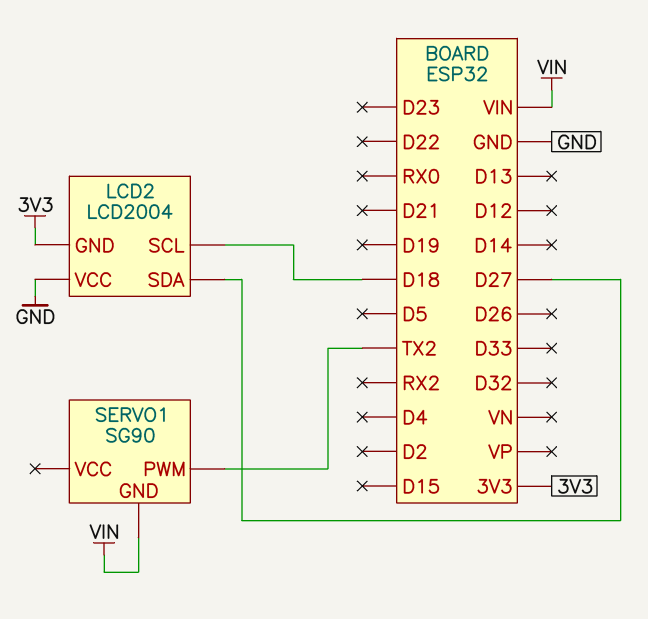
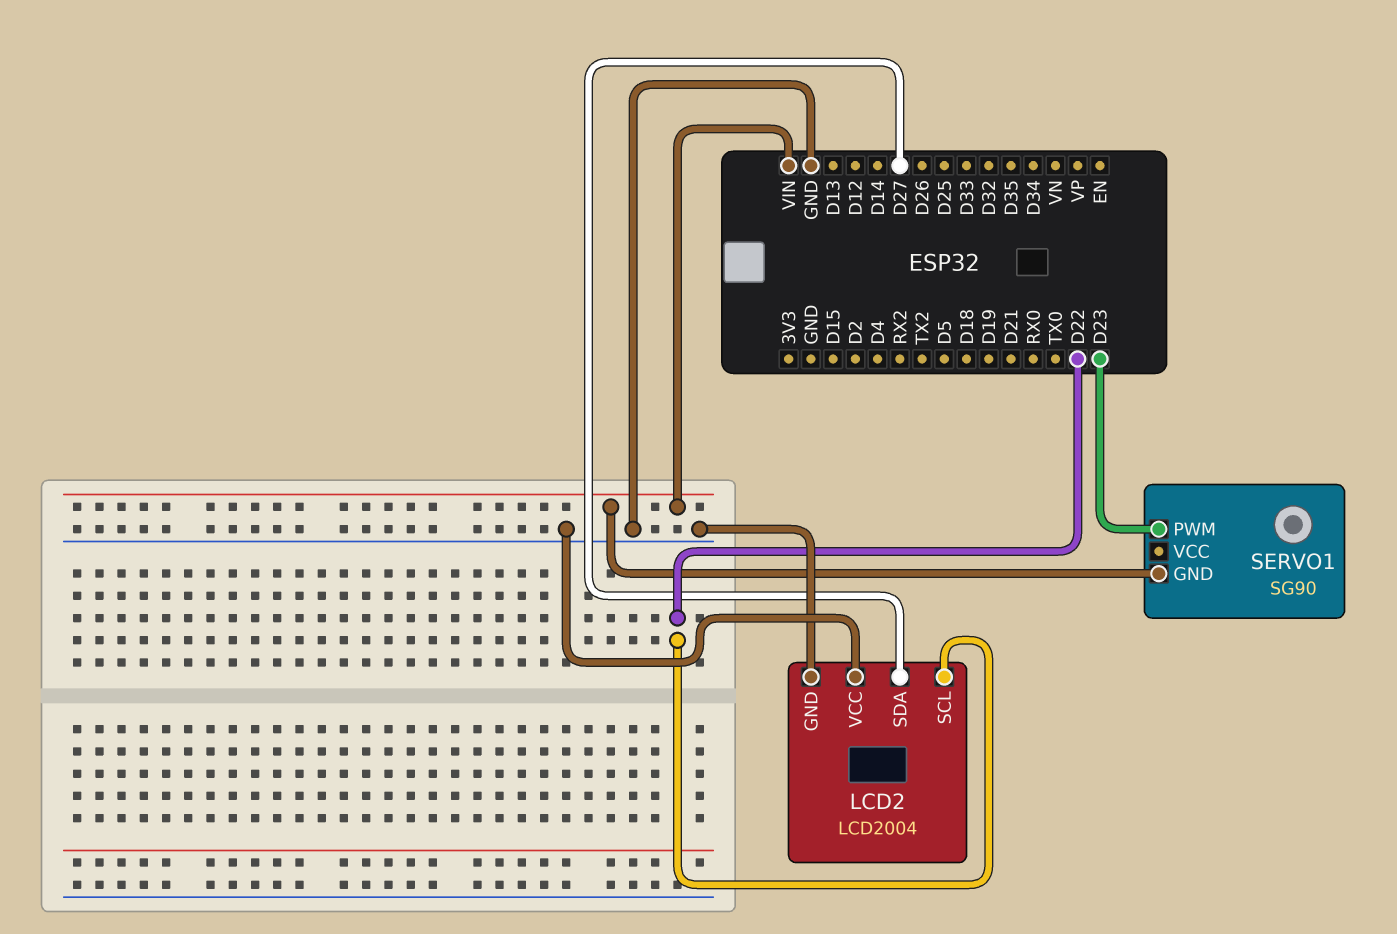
LCD2 pin GND: 3V3 -> GND
LCD2 pin SCL: D18 -> D22
SERVO1 pin PWM: TX2 -> D23

